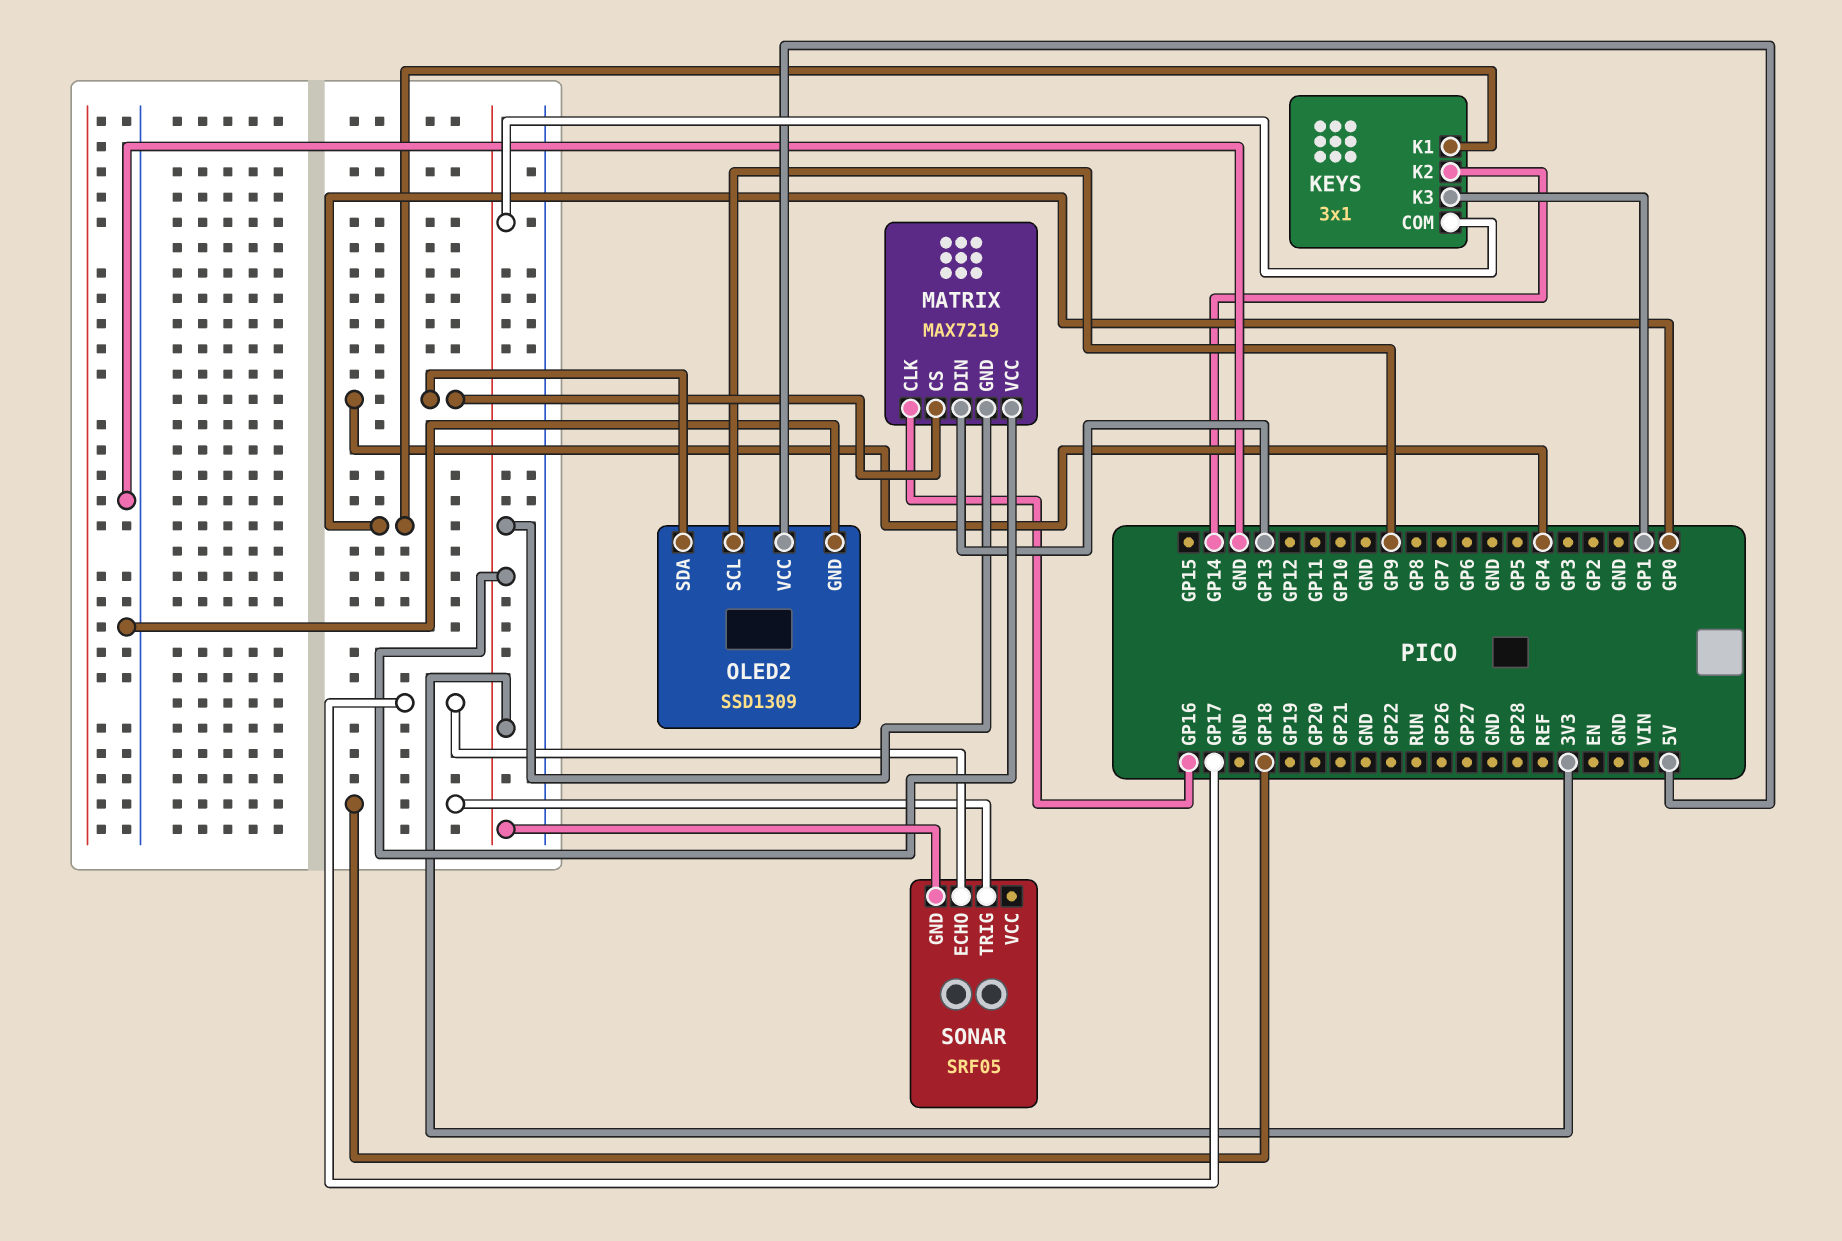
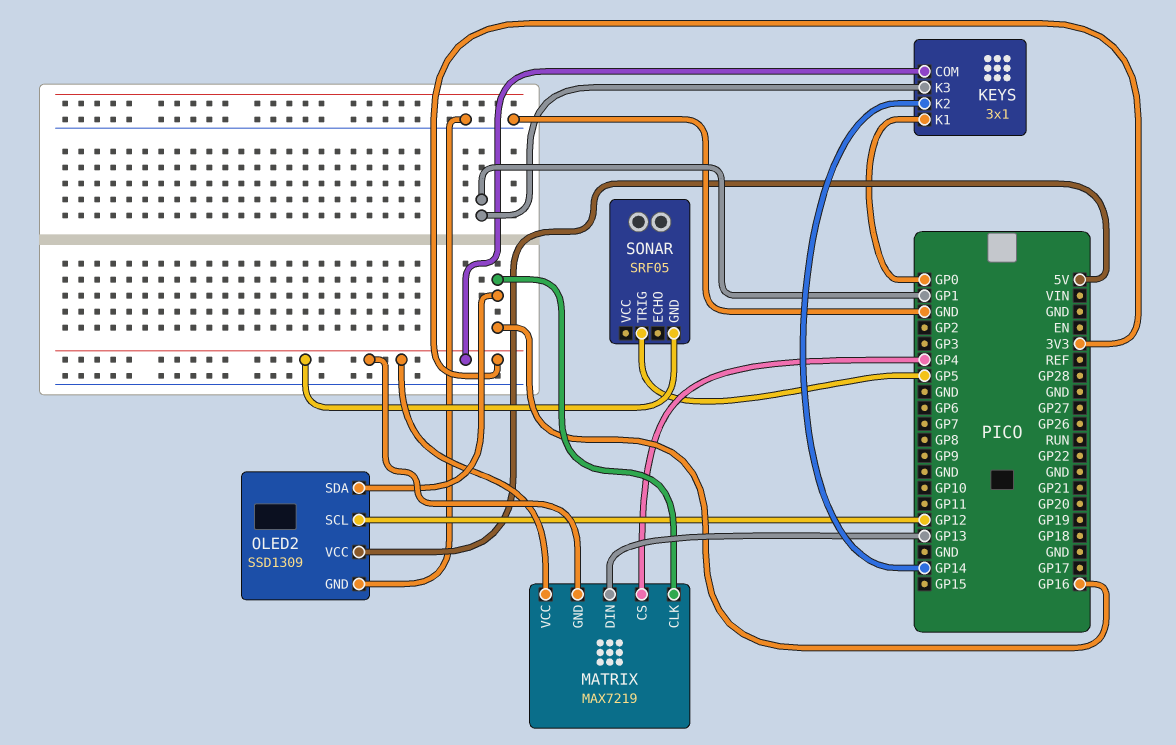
OLED2 pin SCL: GP9 -> GP12
OLED2 pin SDA: GP4 -> GP16
SONAR pin ECHO: GP17 -> none
SONAR pin TRIG: GP18 -> GP5

